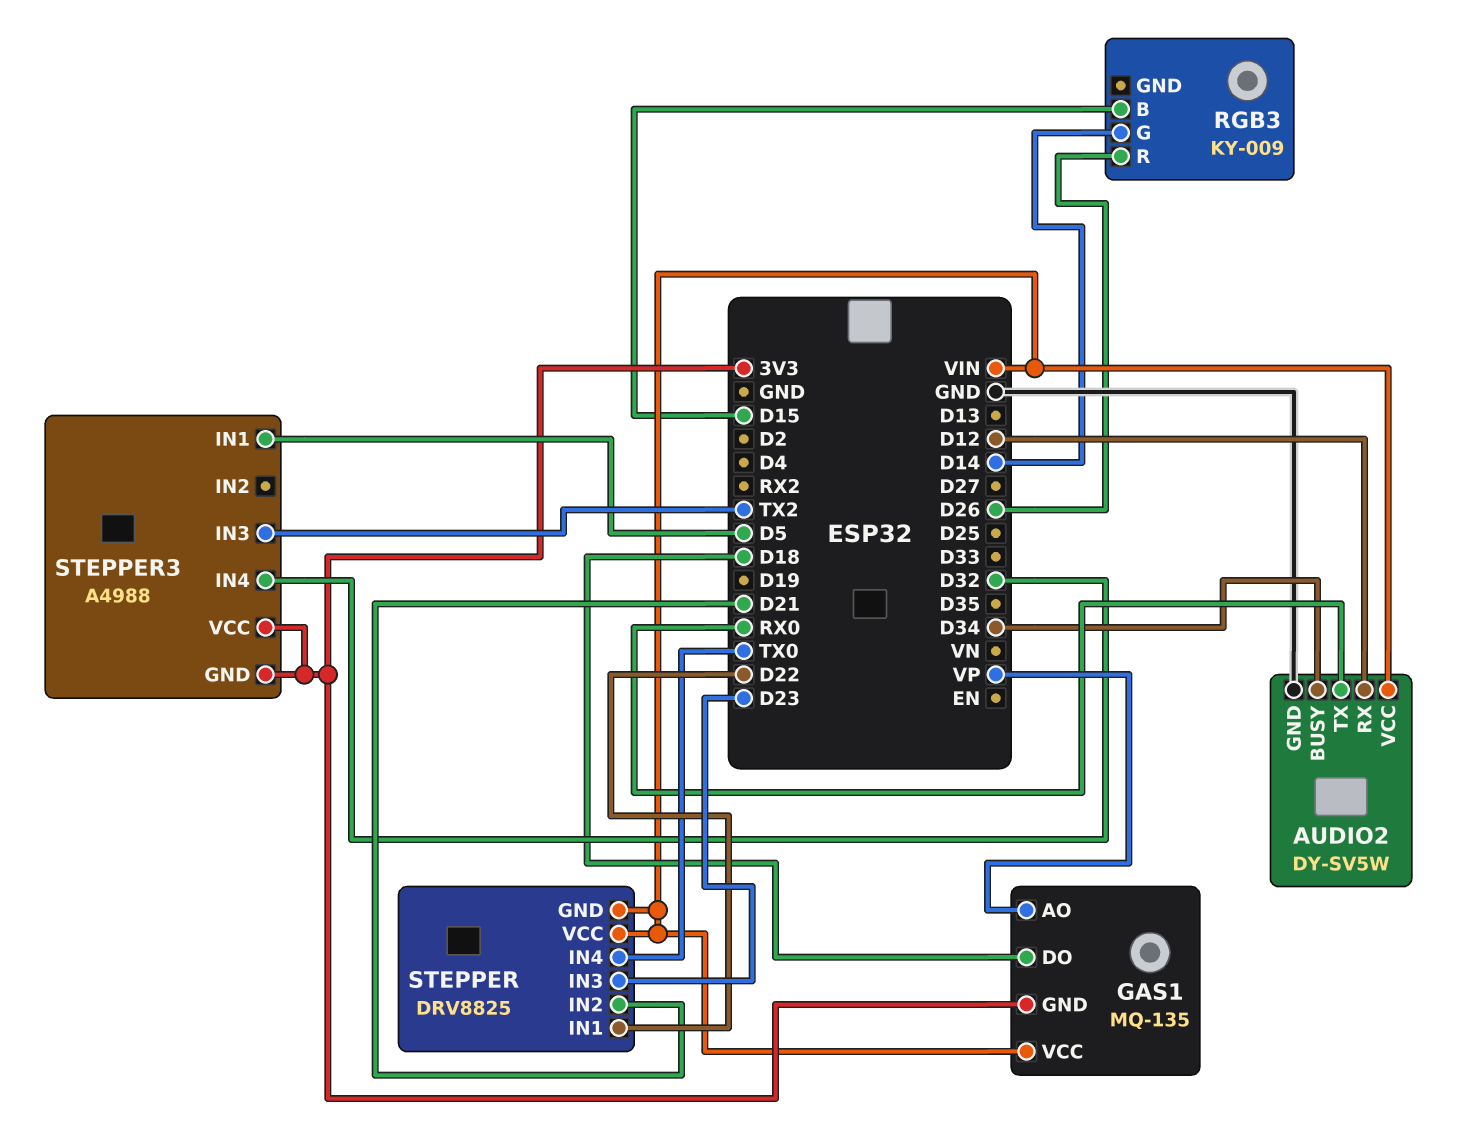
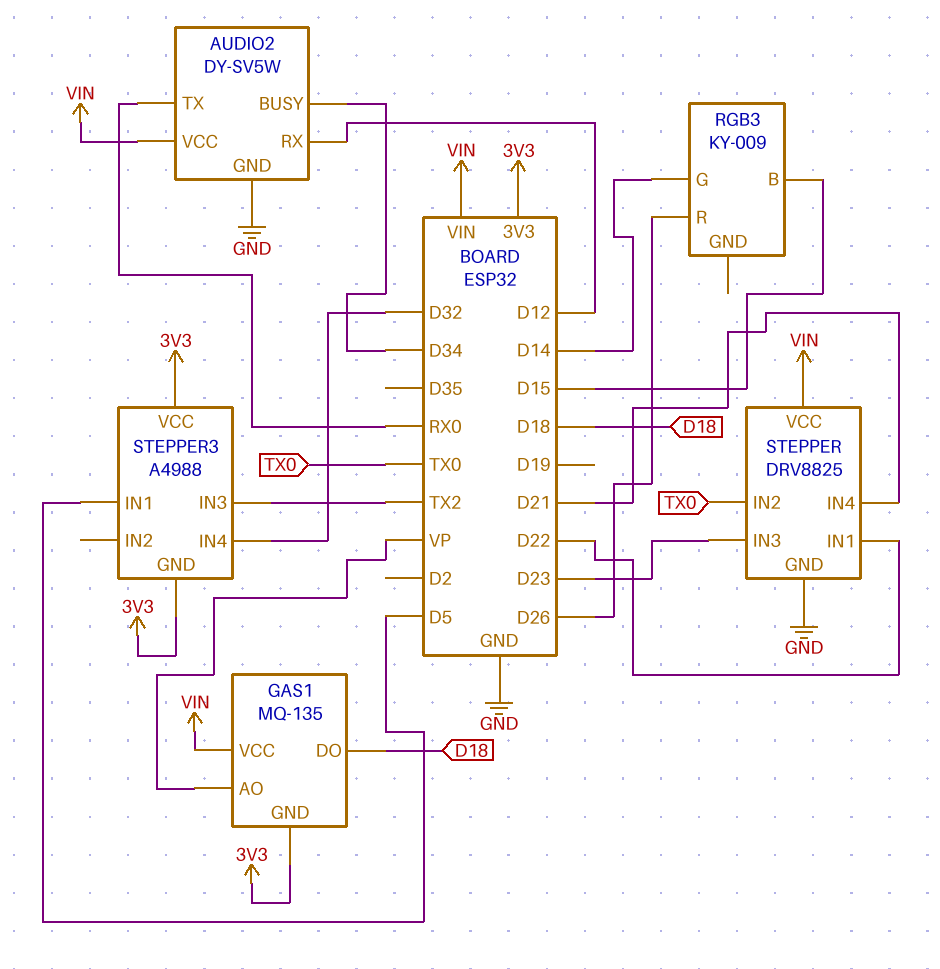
STEPPER pin GND: VIN -> GND
STEPPER pin IN2: D21 -> TX0
STEPPER pin IN4: TX0 -> D21

